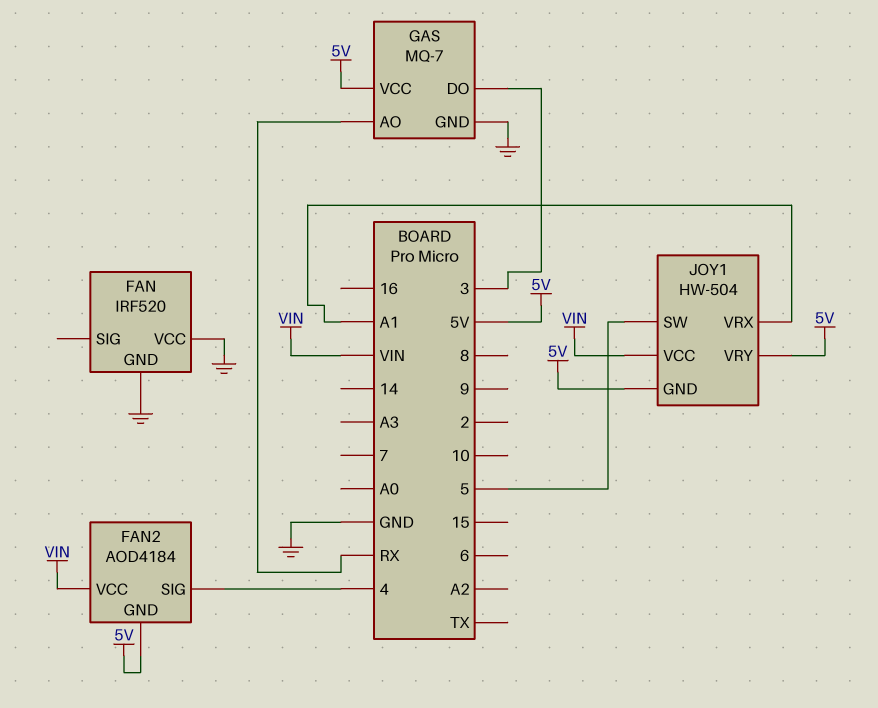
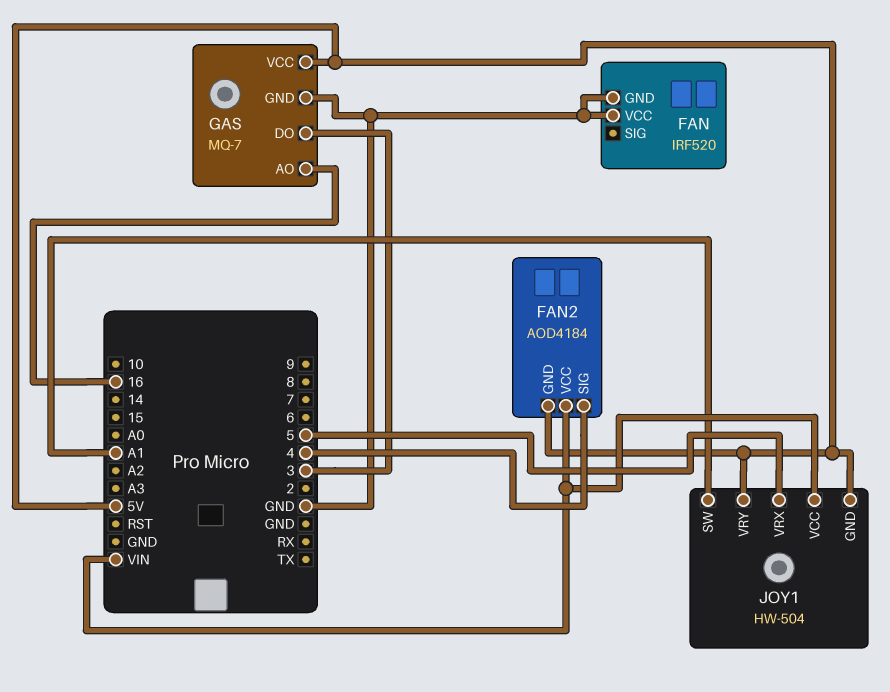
GAS pin AO: RX -> 16
JOY1 pin SW: 5 -> A1
JOY1 pin VRX: A1 -> 5

